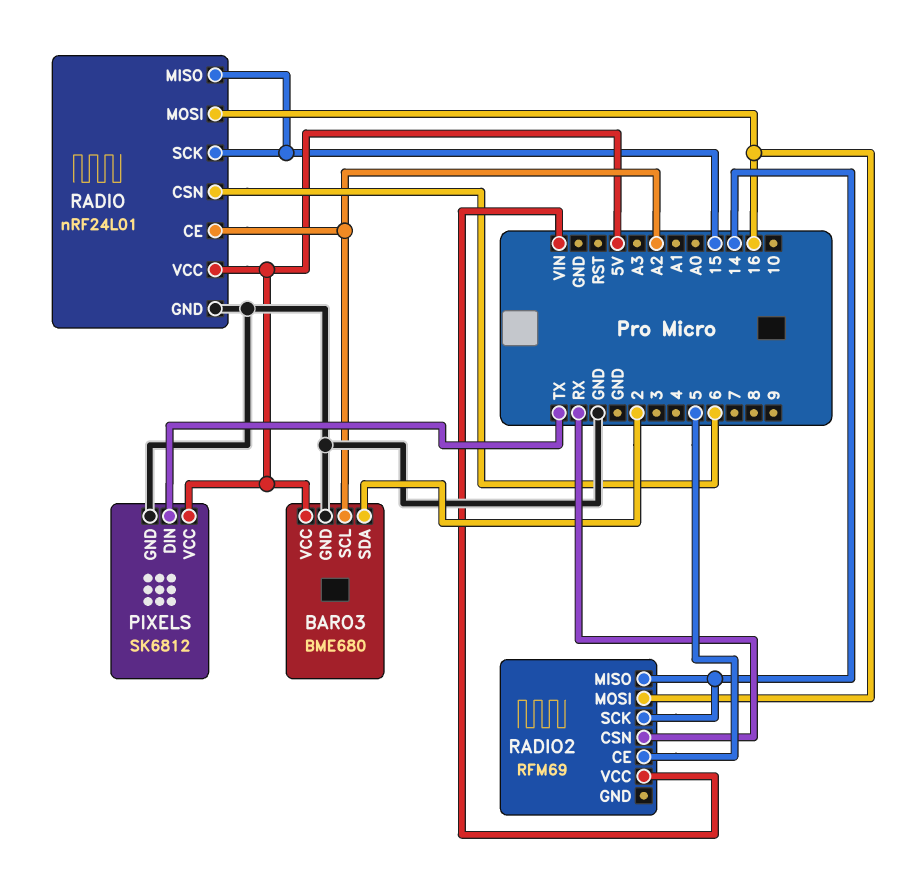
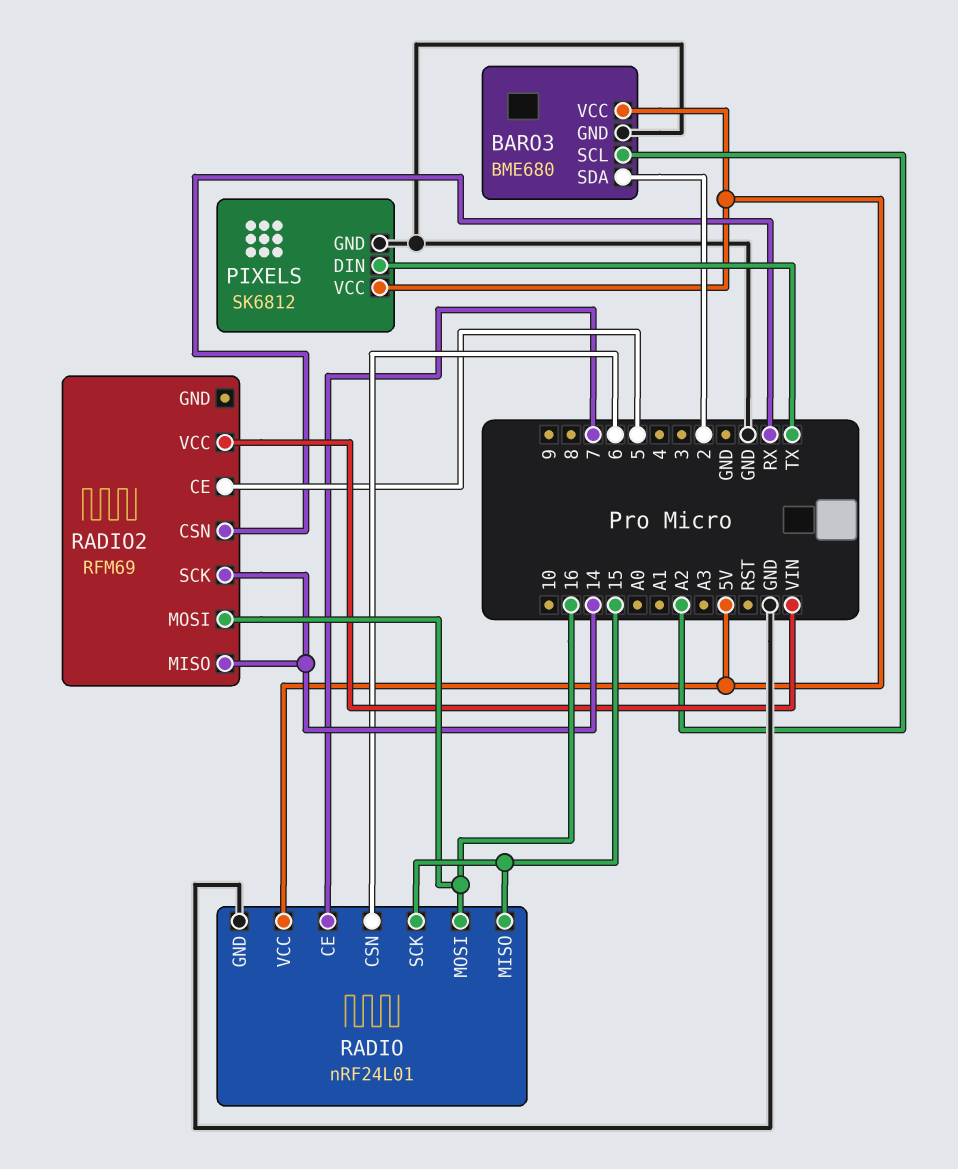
RADIO pin CE: A2 -> 7

